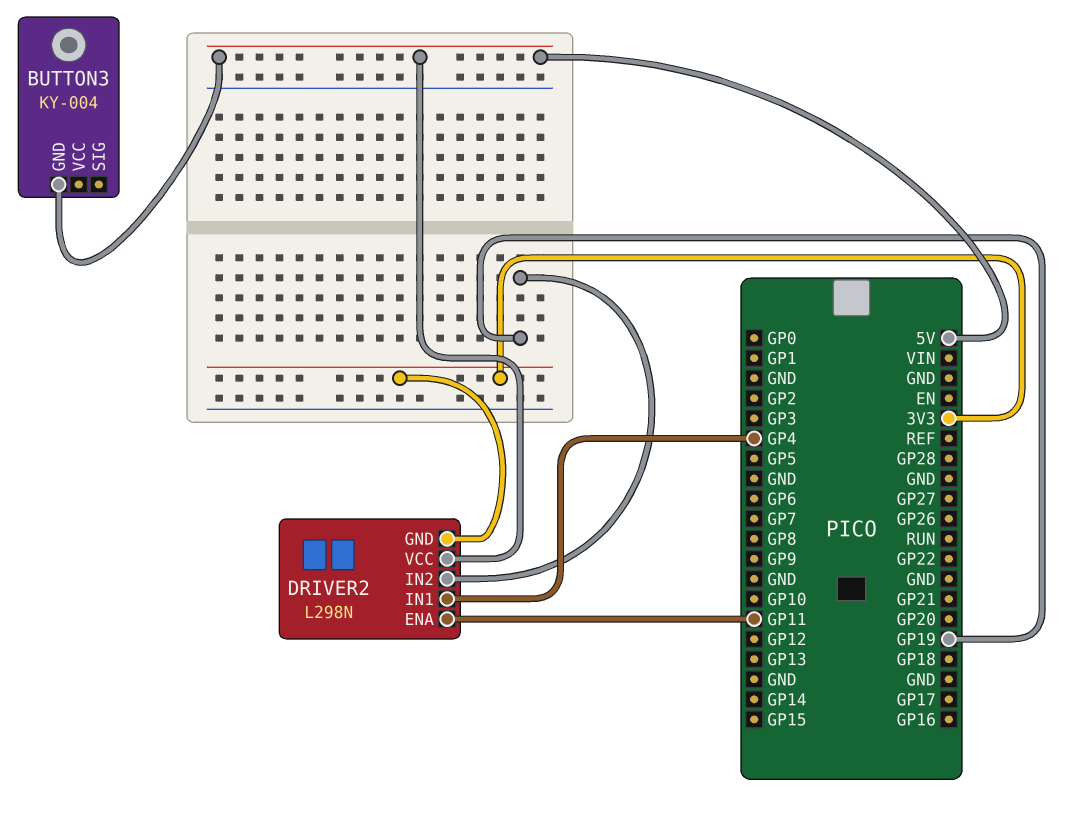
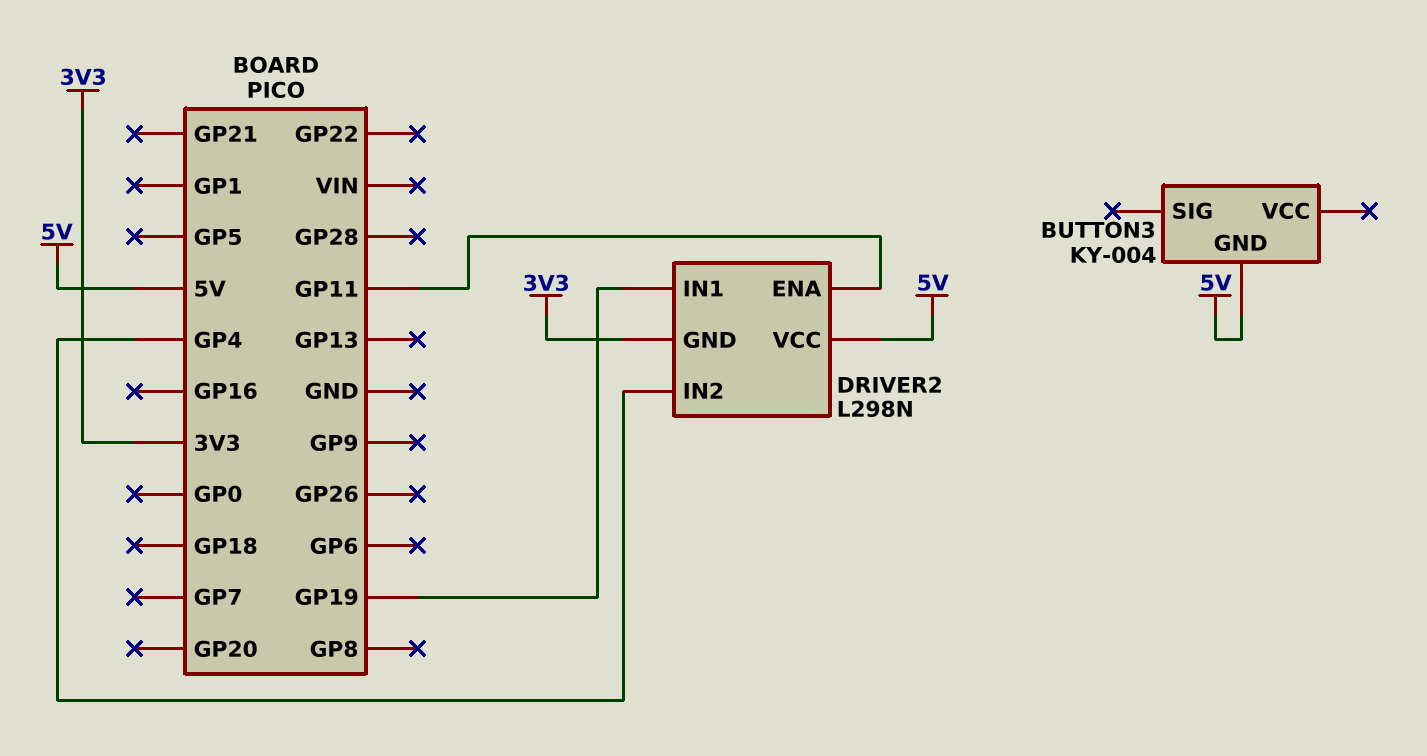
DRIVER2 pin IN1: GP4 -> GP19
DRIVER2 pin IN2: GP19 -> GP4

